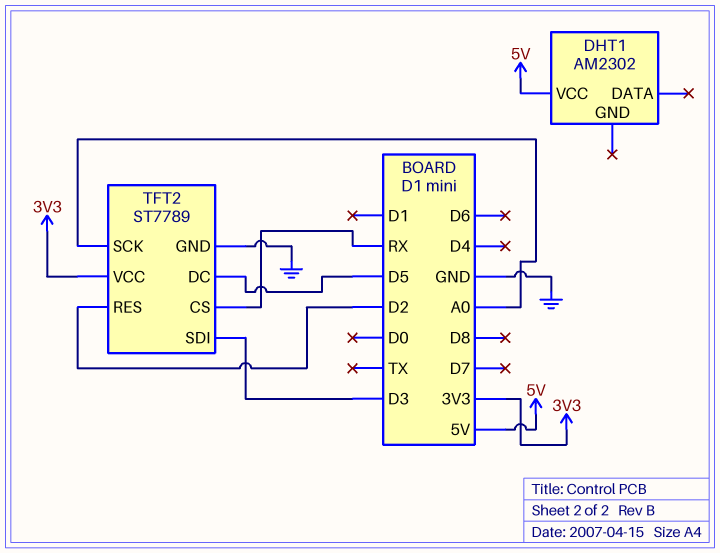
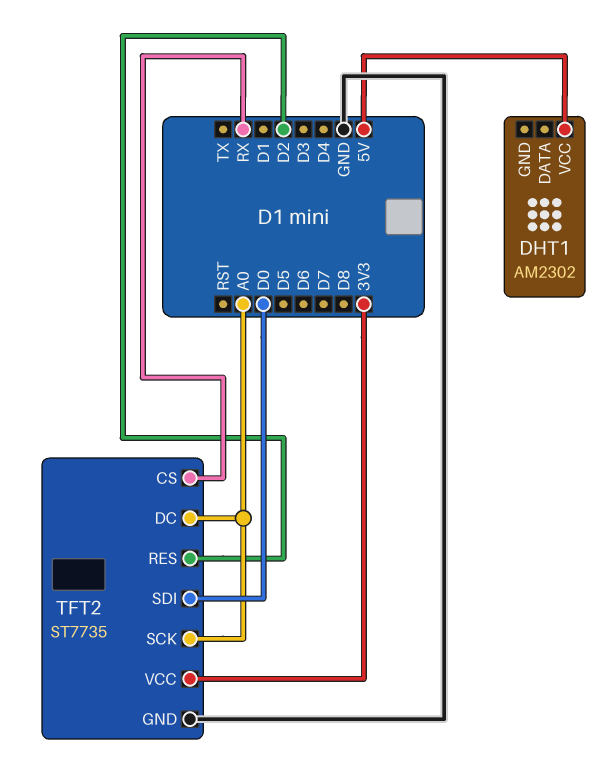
TFT2: ST7789 -> ST7735
TFT2 pin DC: D5 -> A0
TFT2 pin SDI: D3 -> D0

